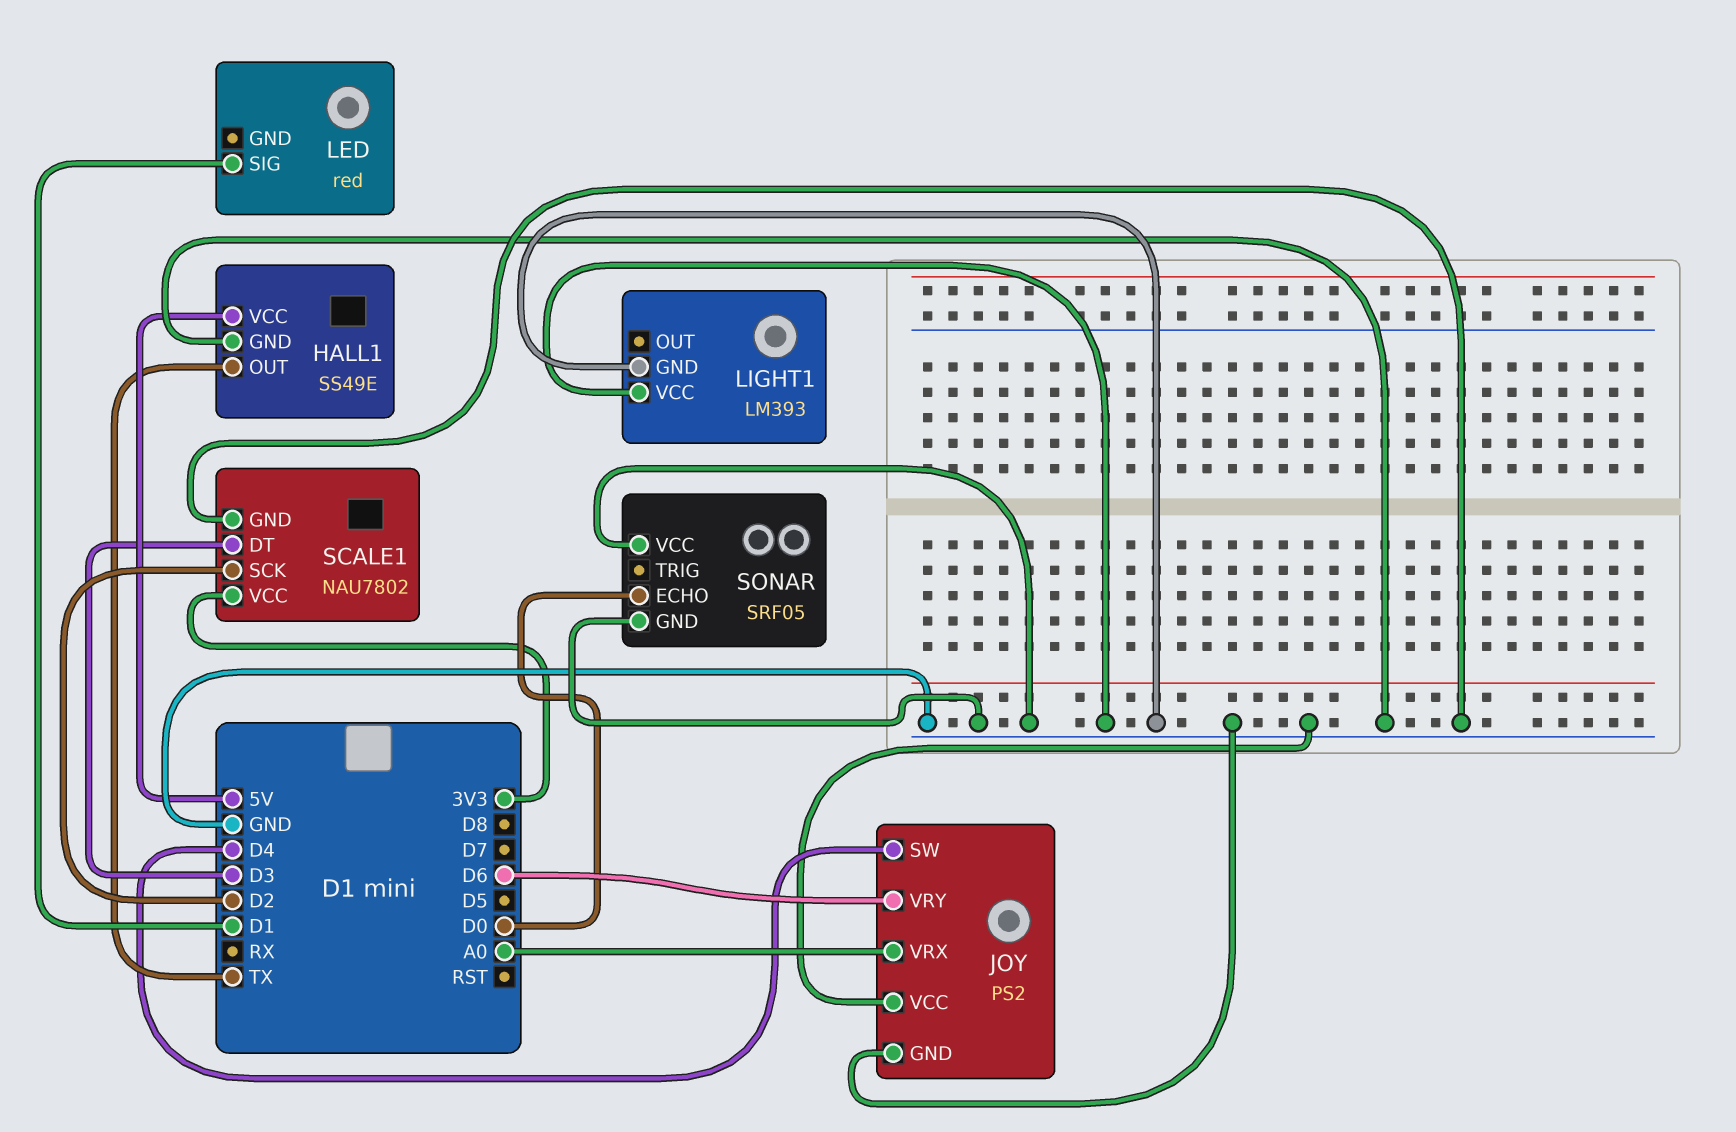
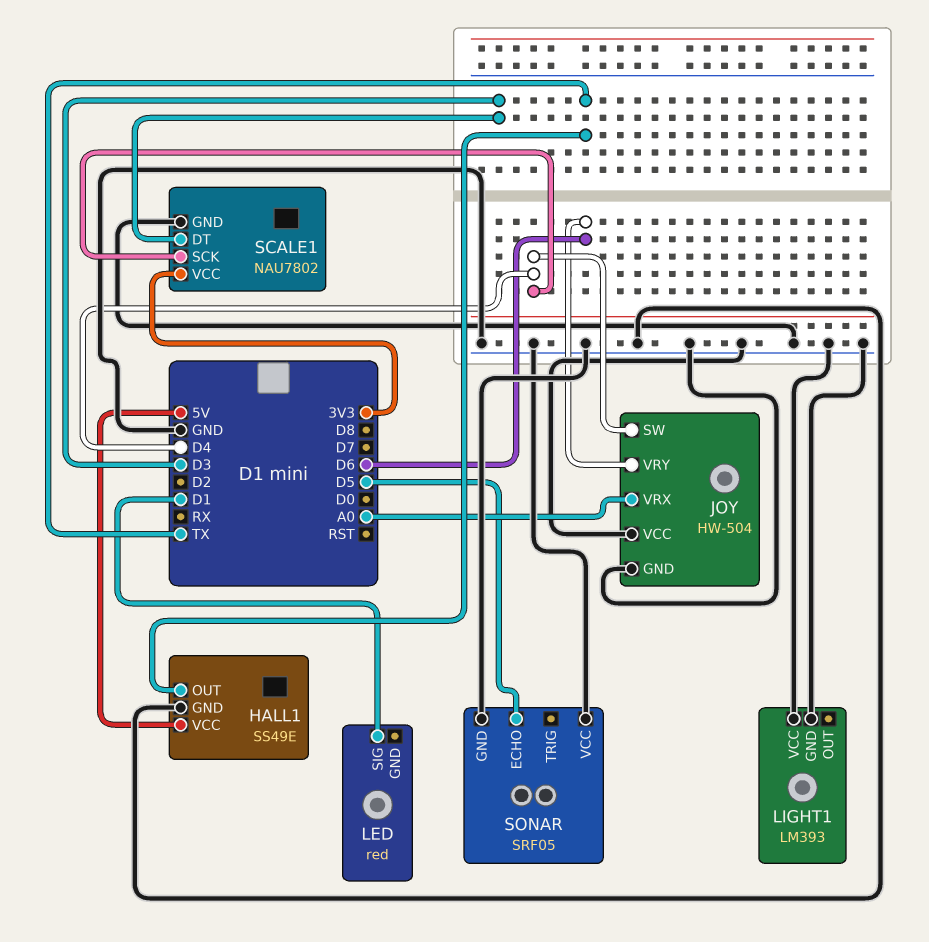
JOY: PS2 -> HW-504
SCALE1 pin SCK: D2 -> D4
SONAR pin ECHO: D0 -> D5

